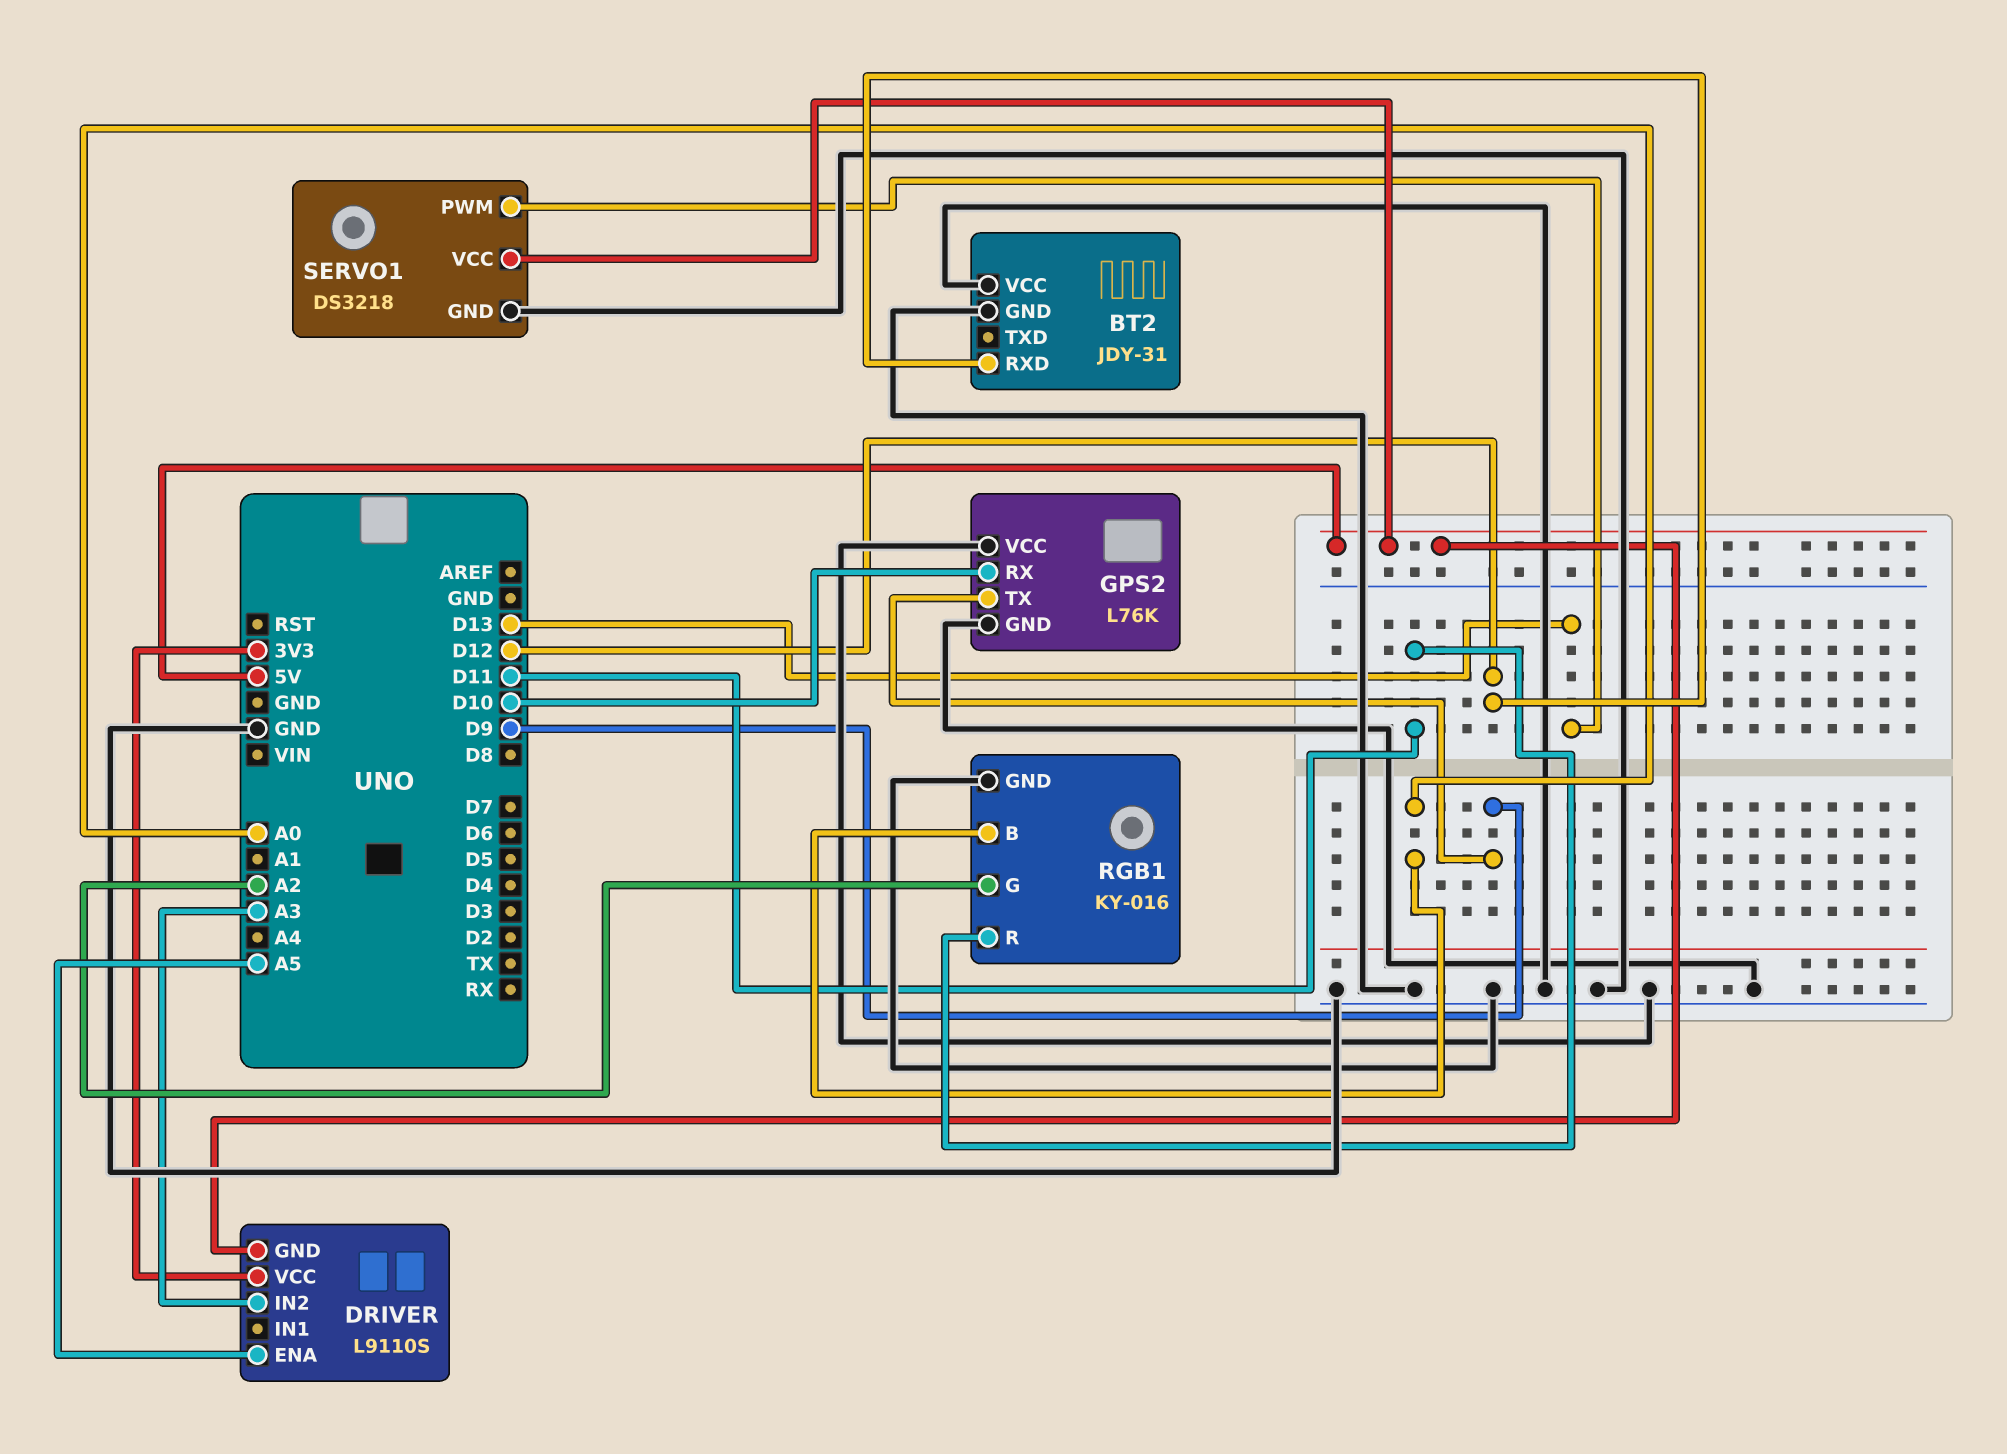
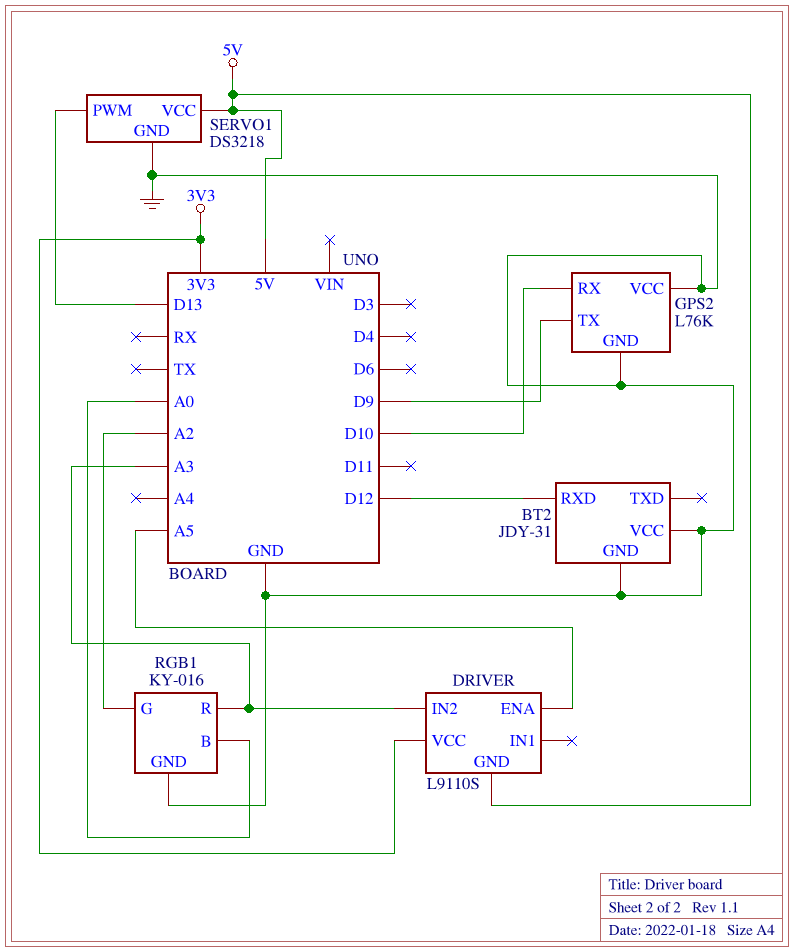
RGB1 pin R: D11 -> A3

